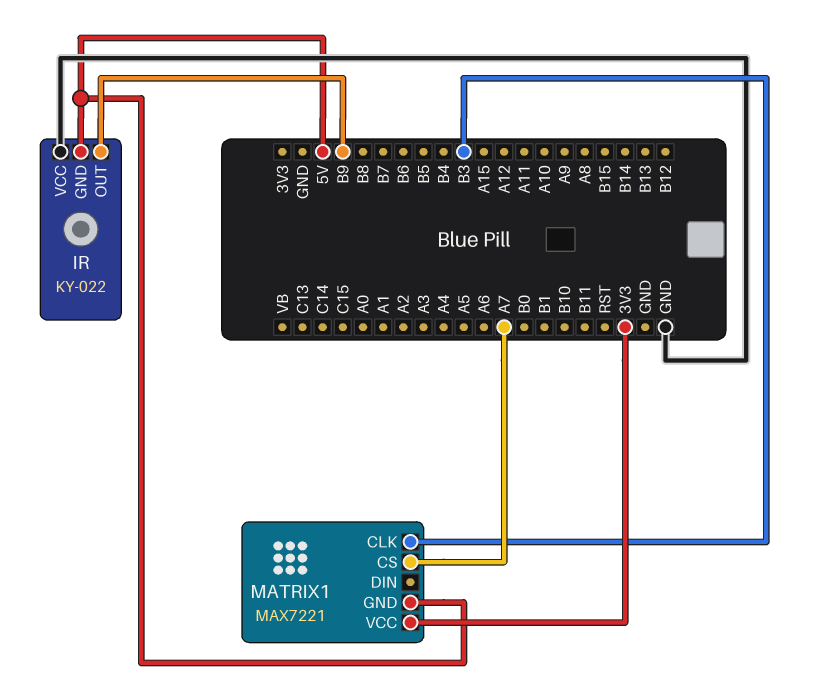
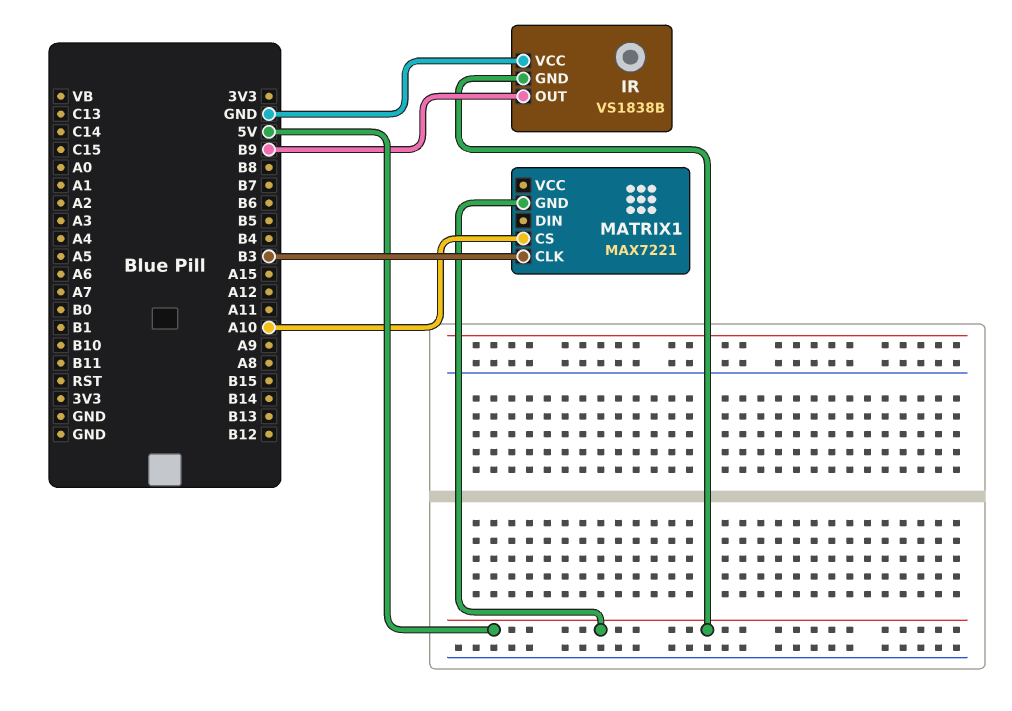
IR: KY-022 -> VS1838B
MATRIX1 pin CS: A7 -> A10
MATRIX1 pin VCC: 3V3 -> none

